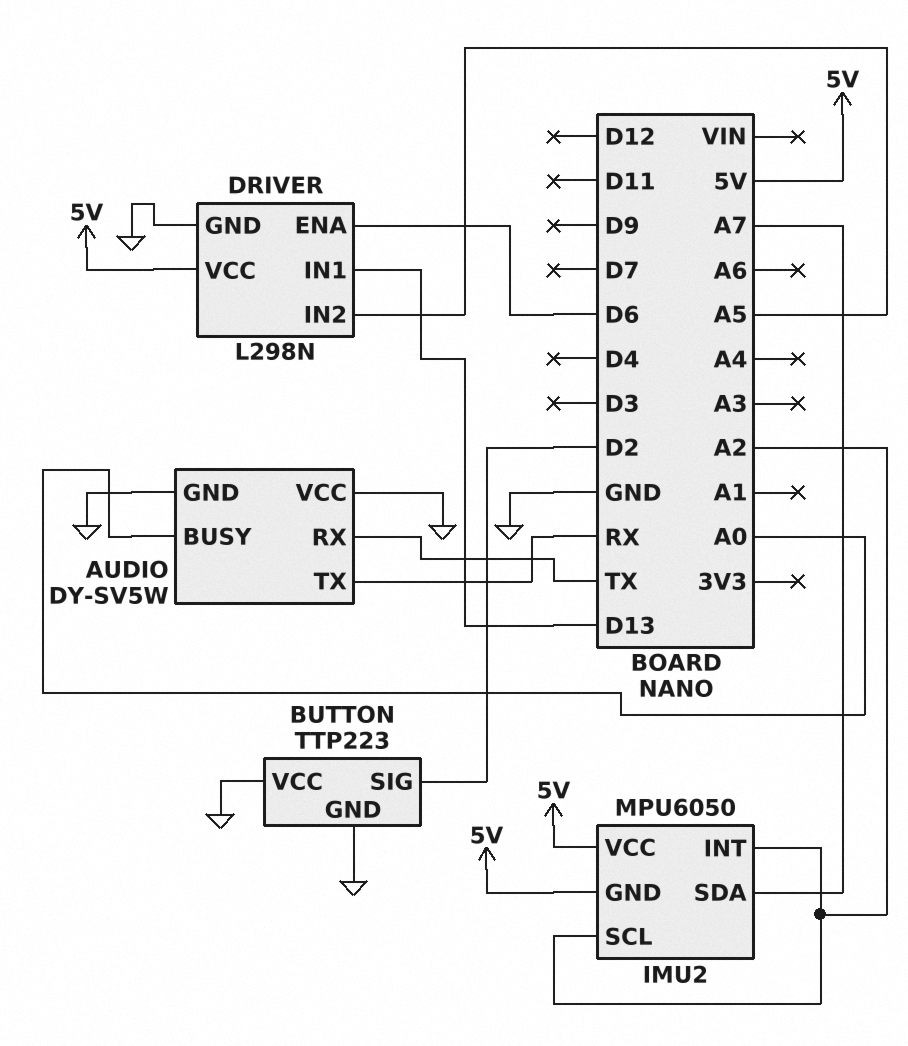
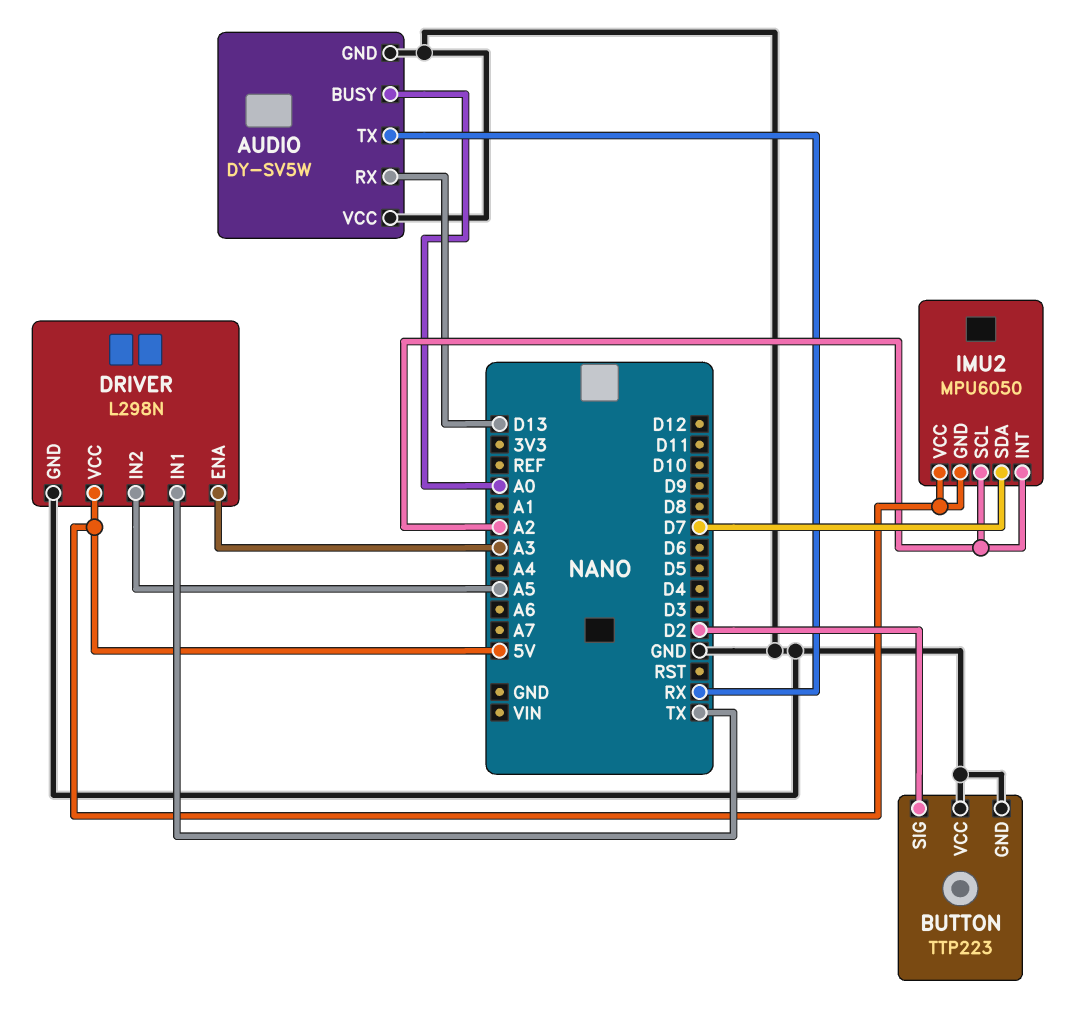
AUDIO pin RX: TX -> D13
DRIVER pin ENA: D6 -> A3
DRIVER pin IN1: D13 -> TX
IMU2 pin SDA: A7 -> D7

